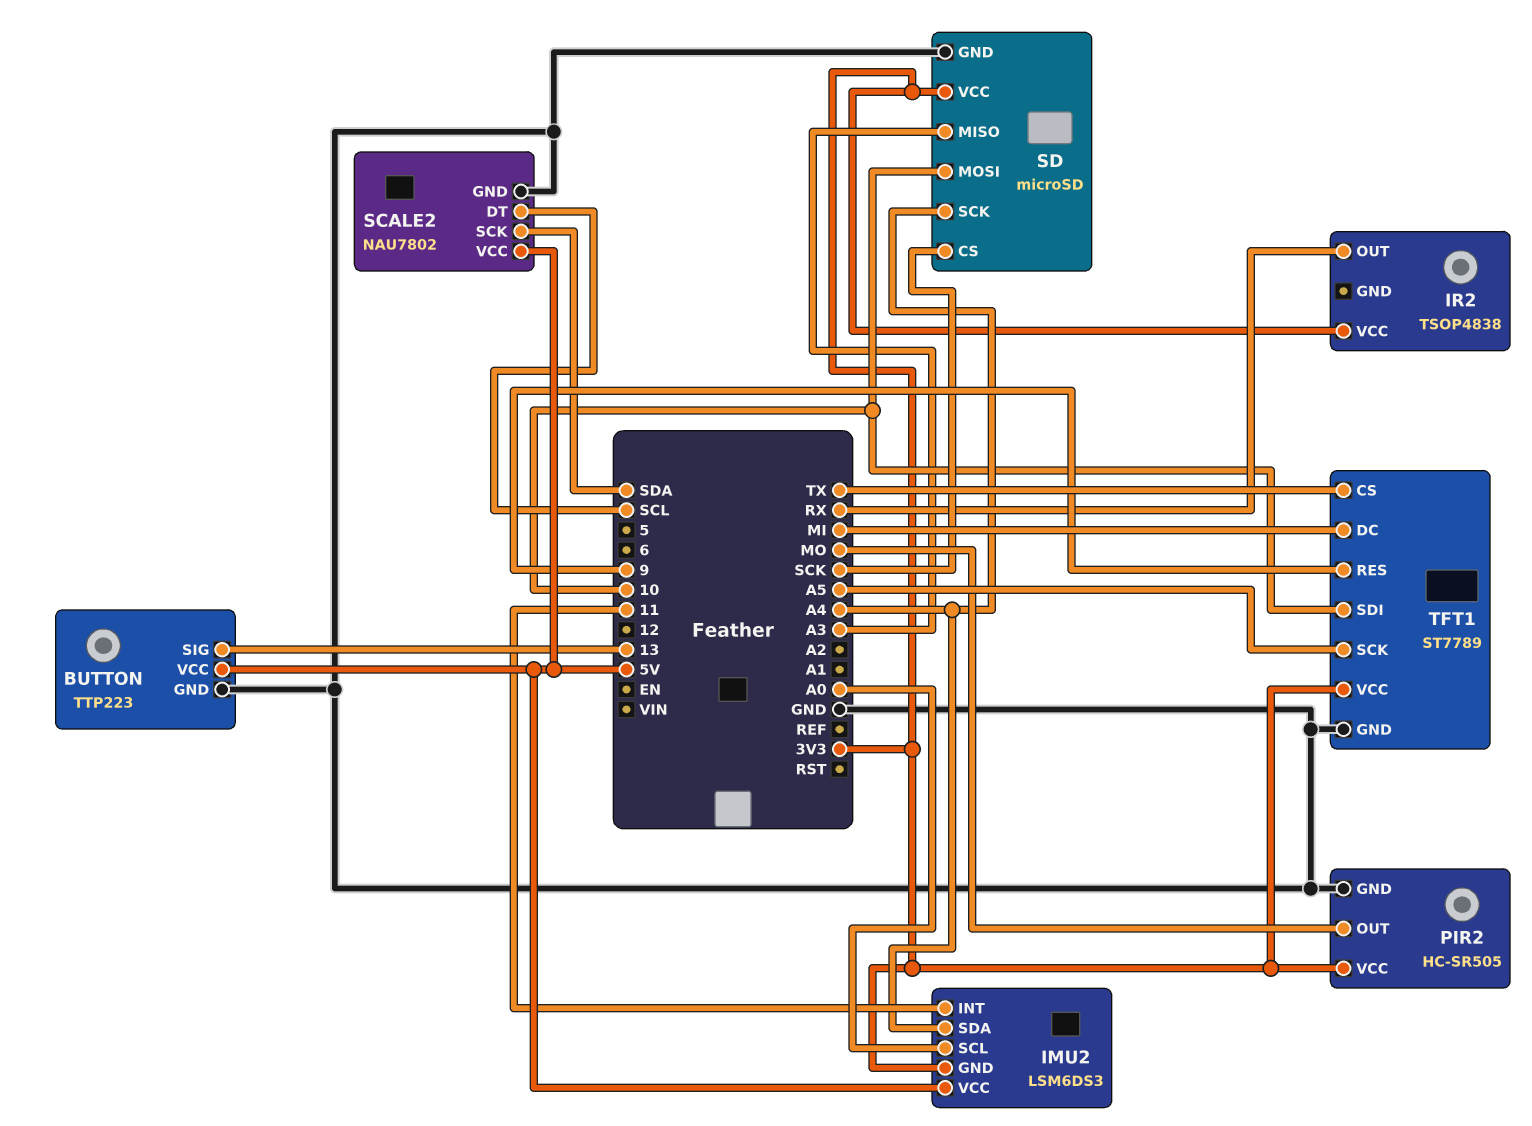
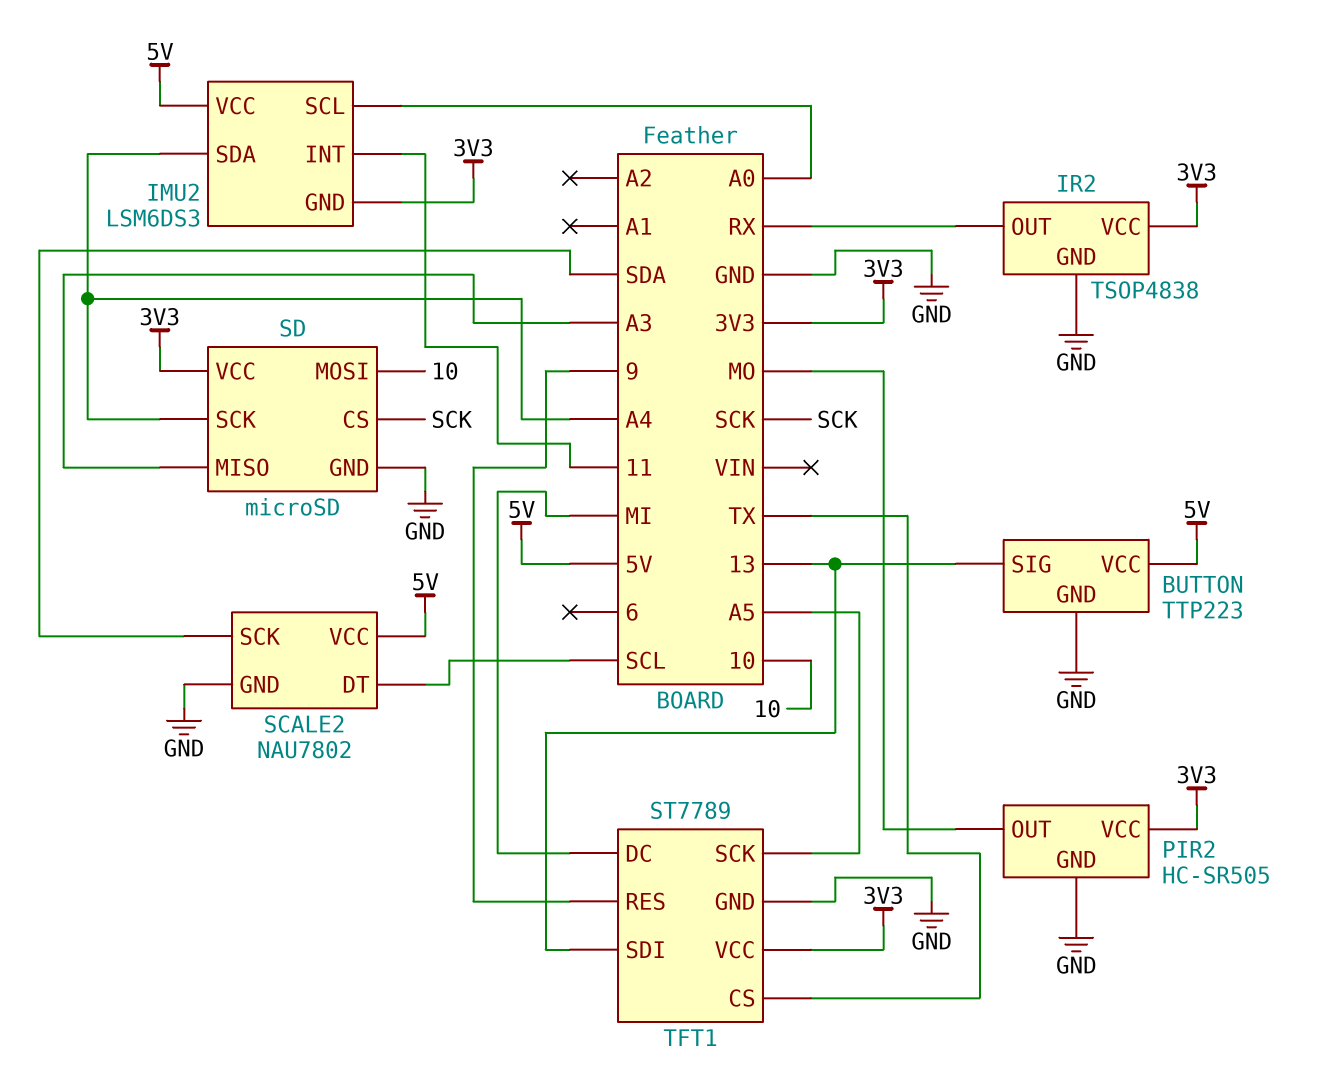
IR2 pin GND: none -> GND
TFT1 pin SDI: 10 -> 13

